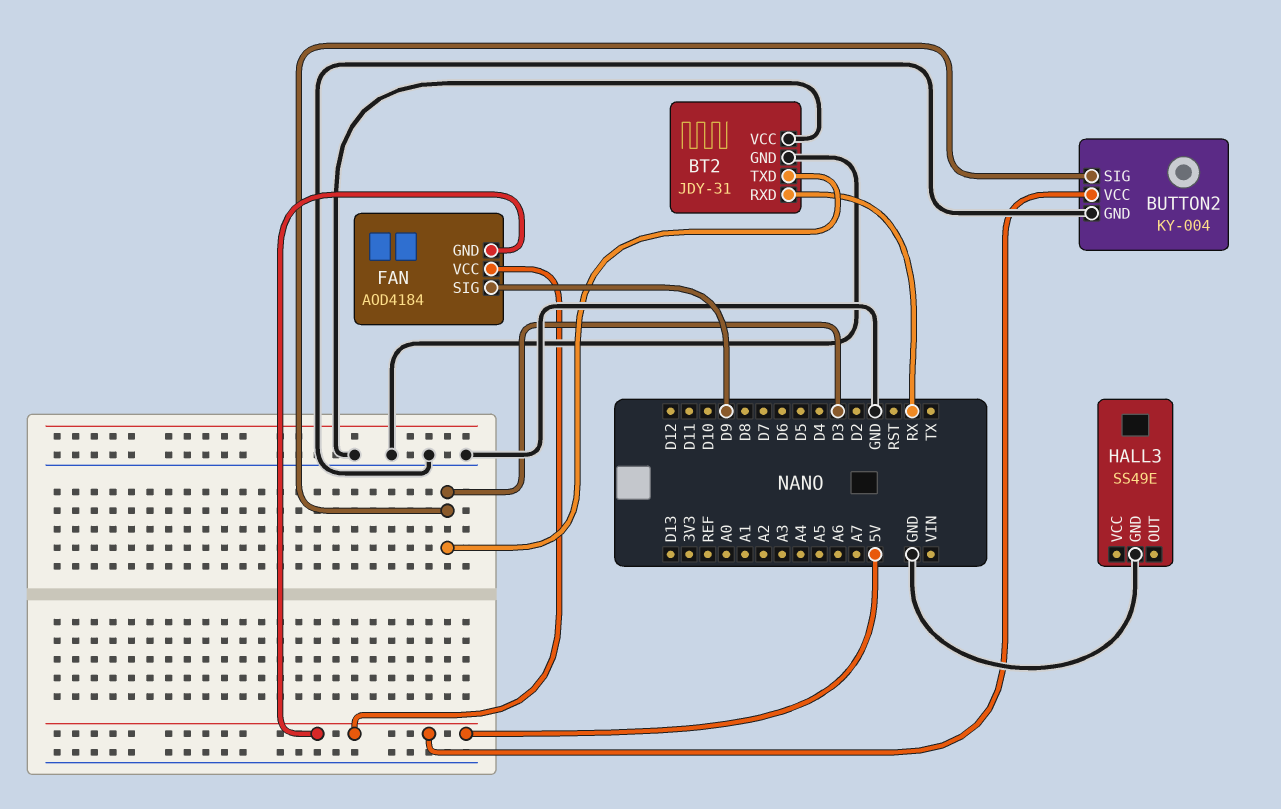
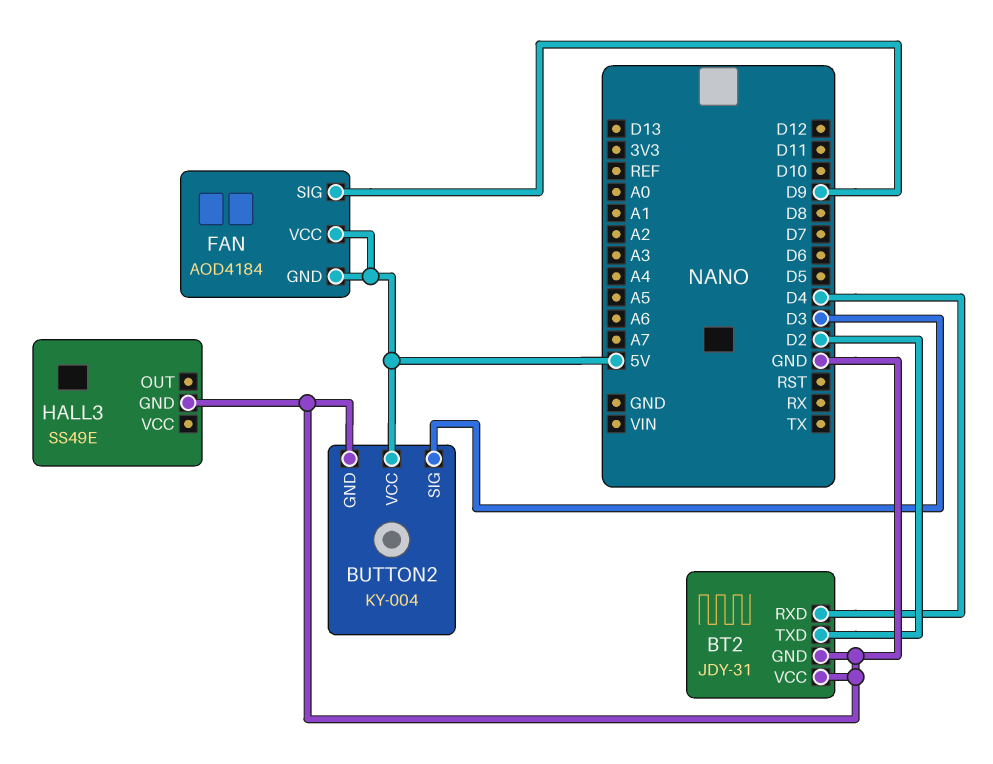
BT2 pin RXD: RX -> D4
BT2 pin TXD: D3 -> D2

